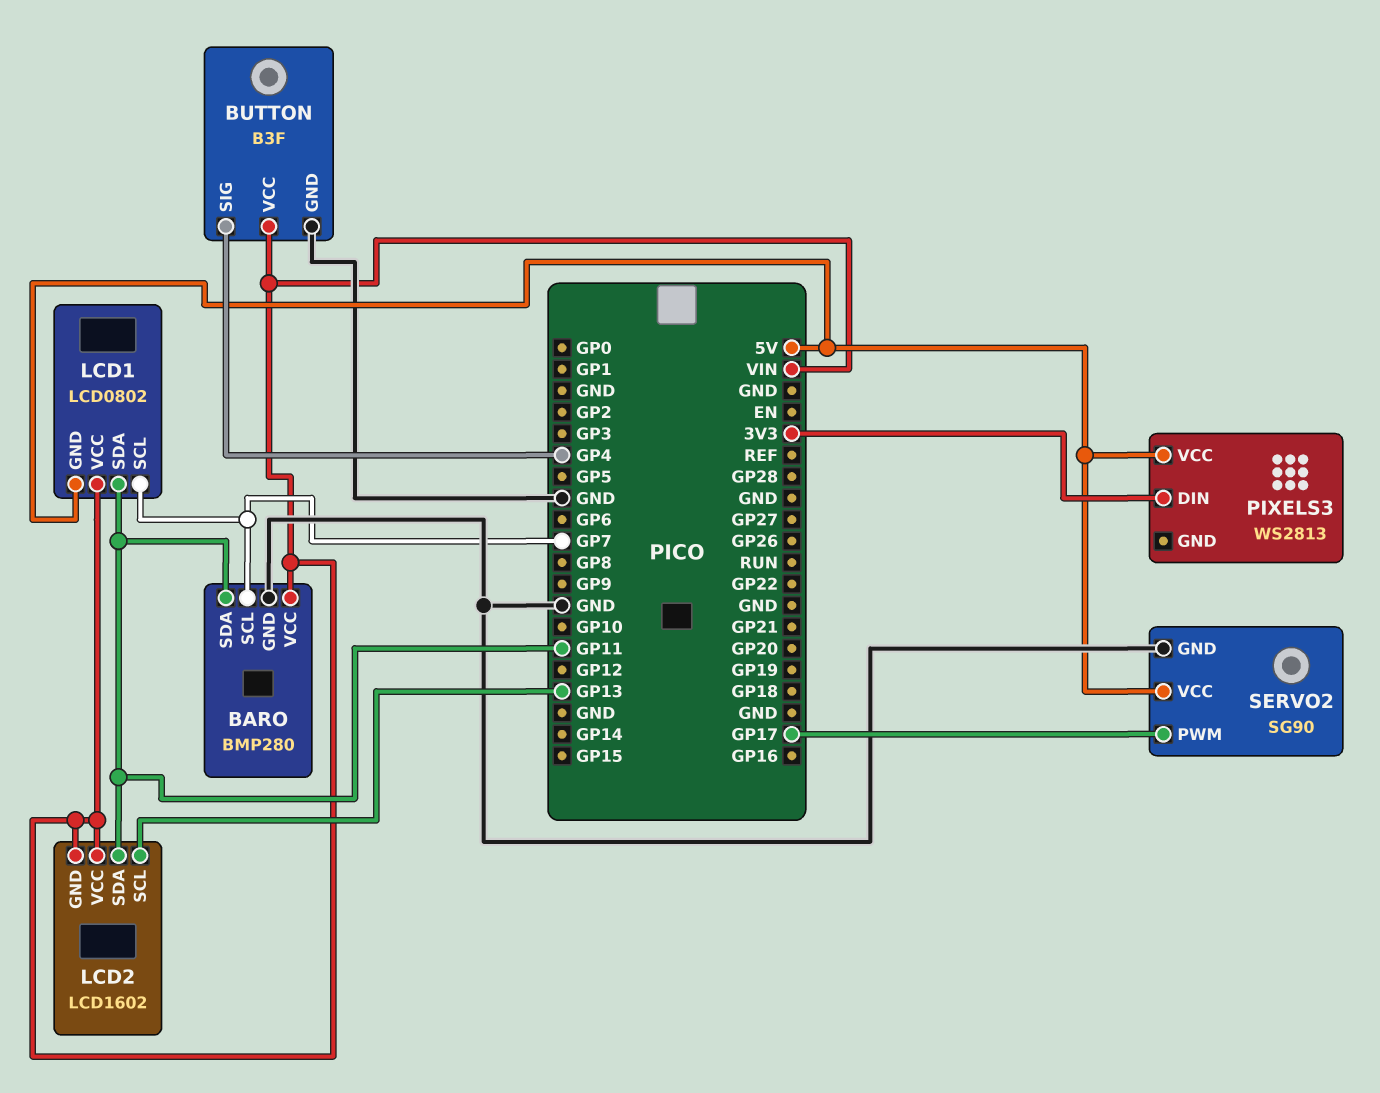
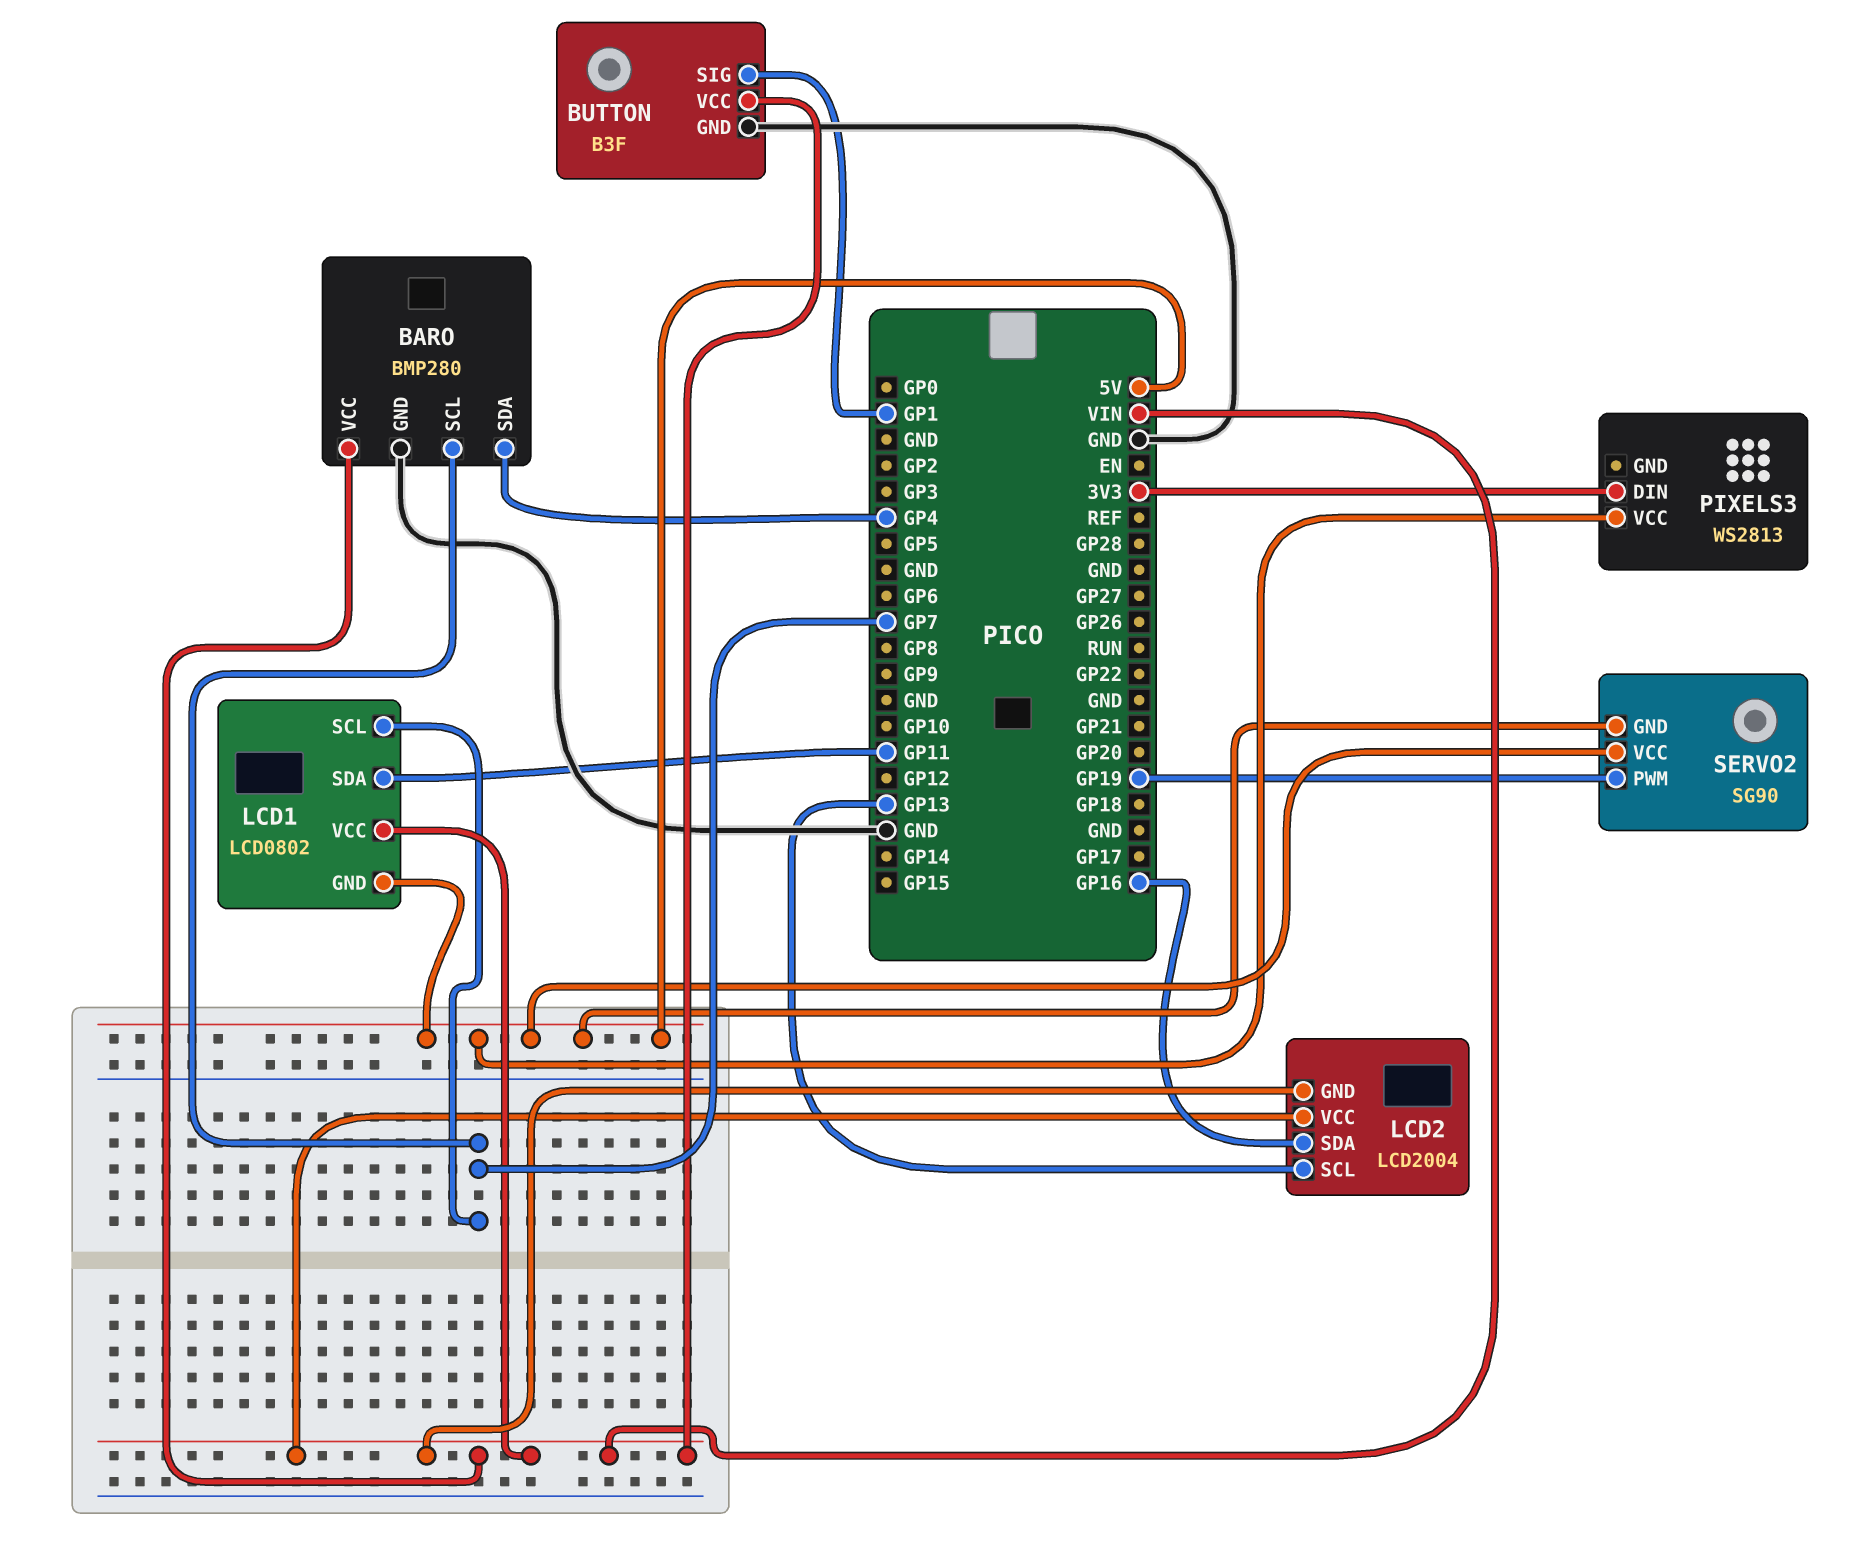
BARO pin SDA: GP11 -> GP4
BUTTON pin SIG: GP4 -> GP1
LCD2: LCD1602 -> LCD2004
LCD2 pin SDA: GP11 -> GP16
SERVO2 pin GND: GND -> 5V
SERVO2 pin PWM: GP17 -> GP19

